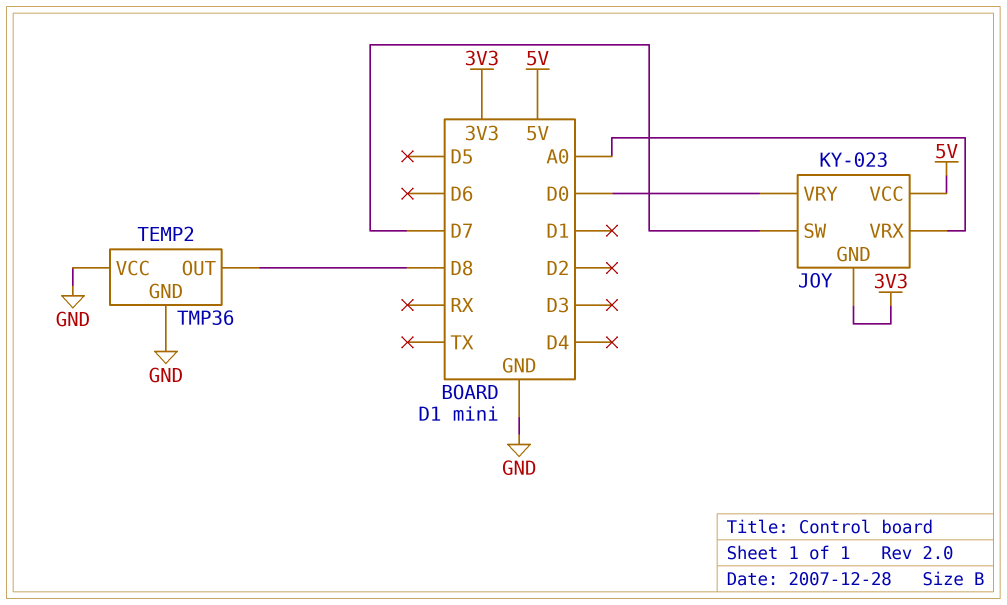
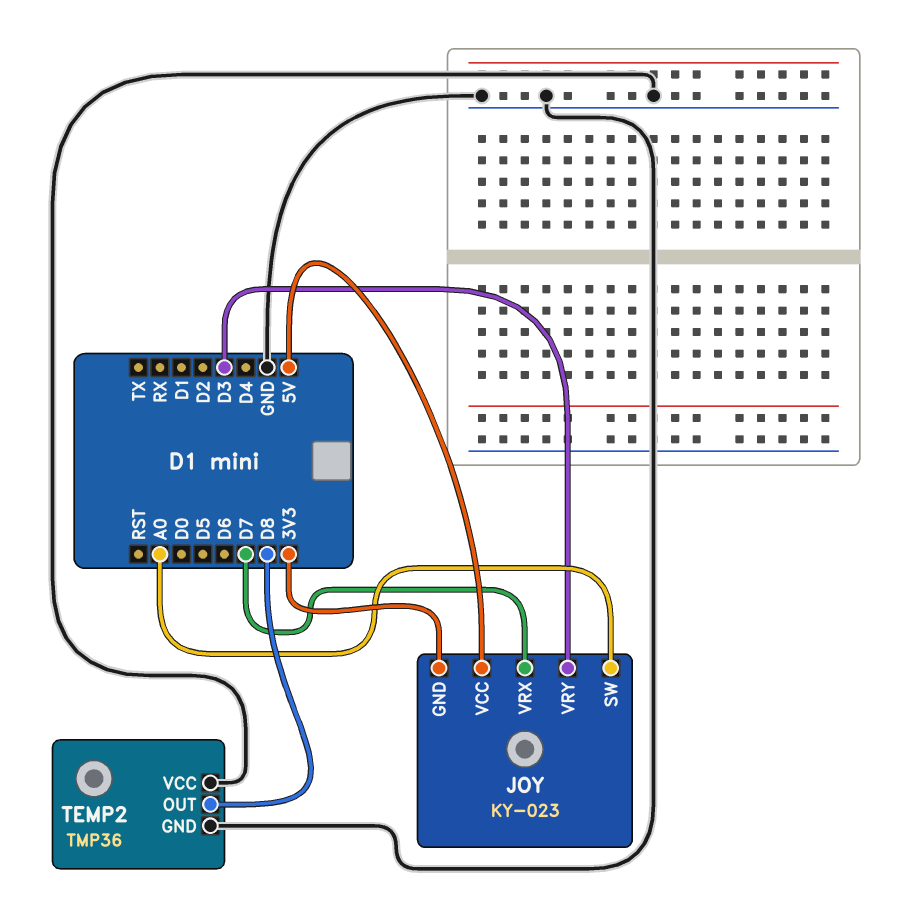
JOY pin SW: D7 -> A0
JOY pin VRX: A0 -> D7
JOY pin VRY: D0 -> D3

